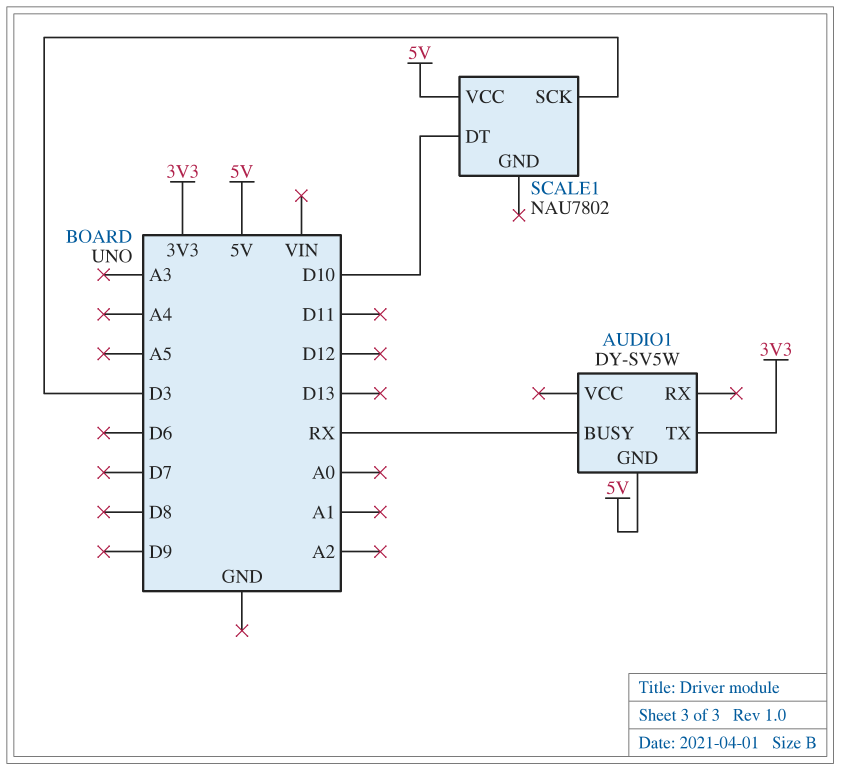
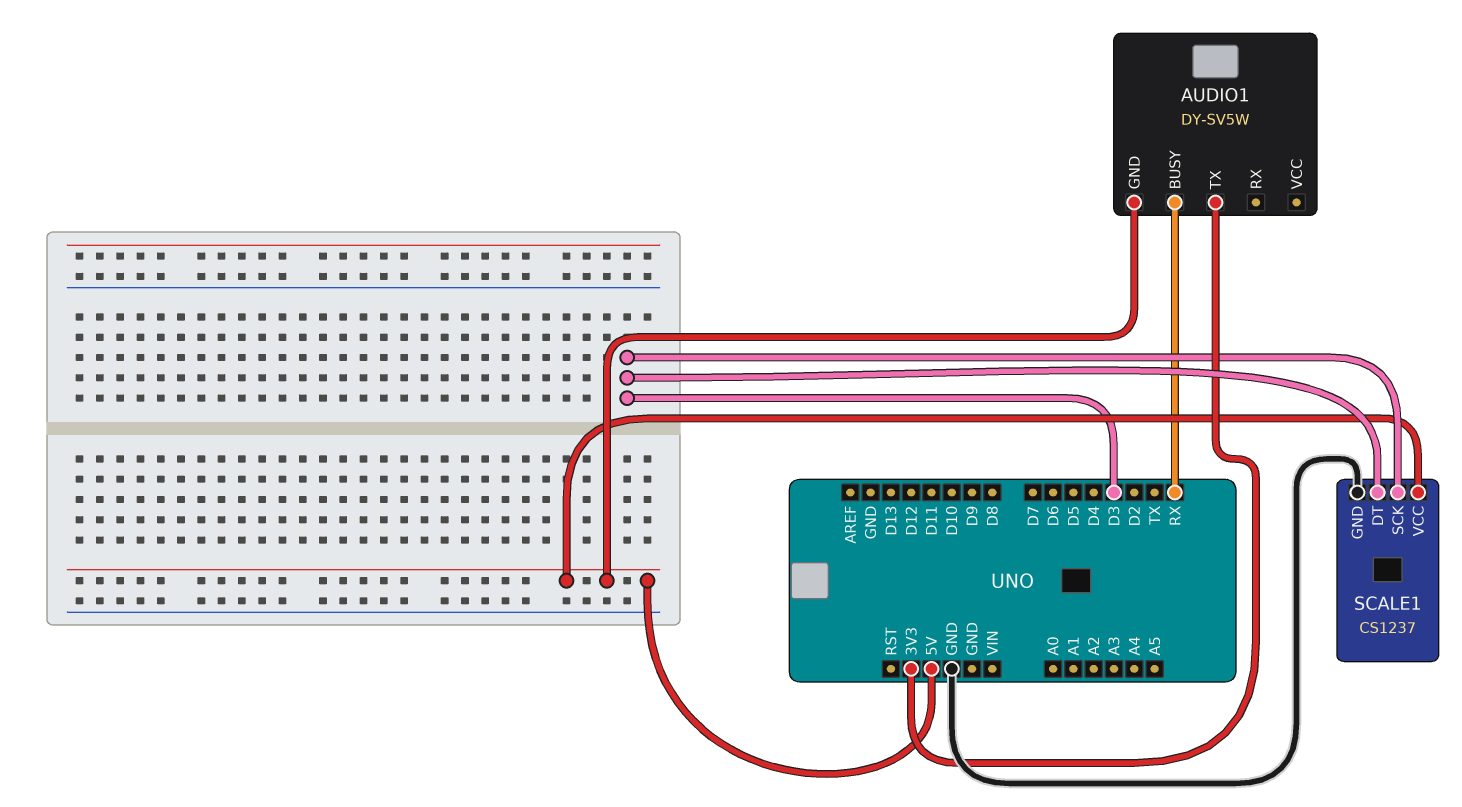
SCALE1: NAU7802 -> CS1237
SCALE1 pin DT: D10 -> D3
SCALE1 pin GND: none -> GND

